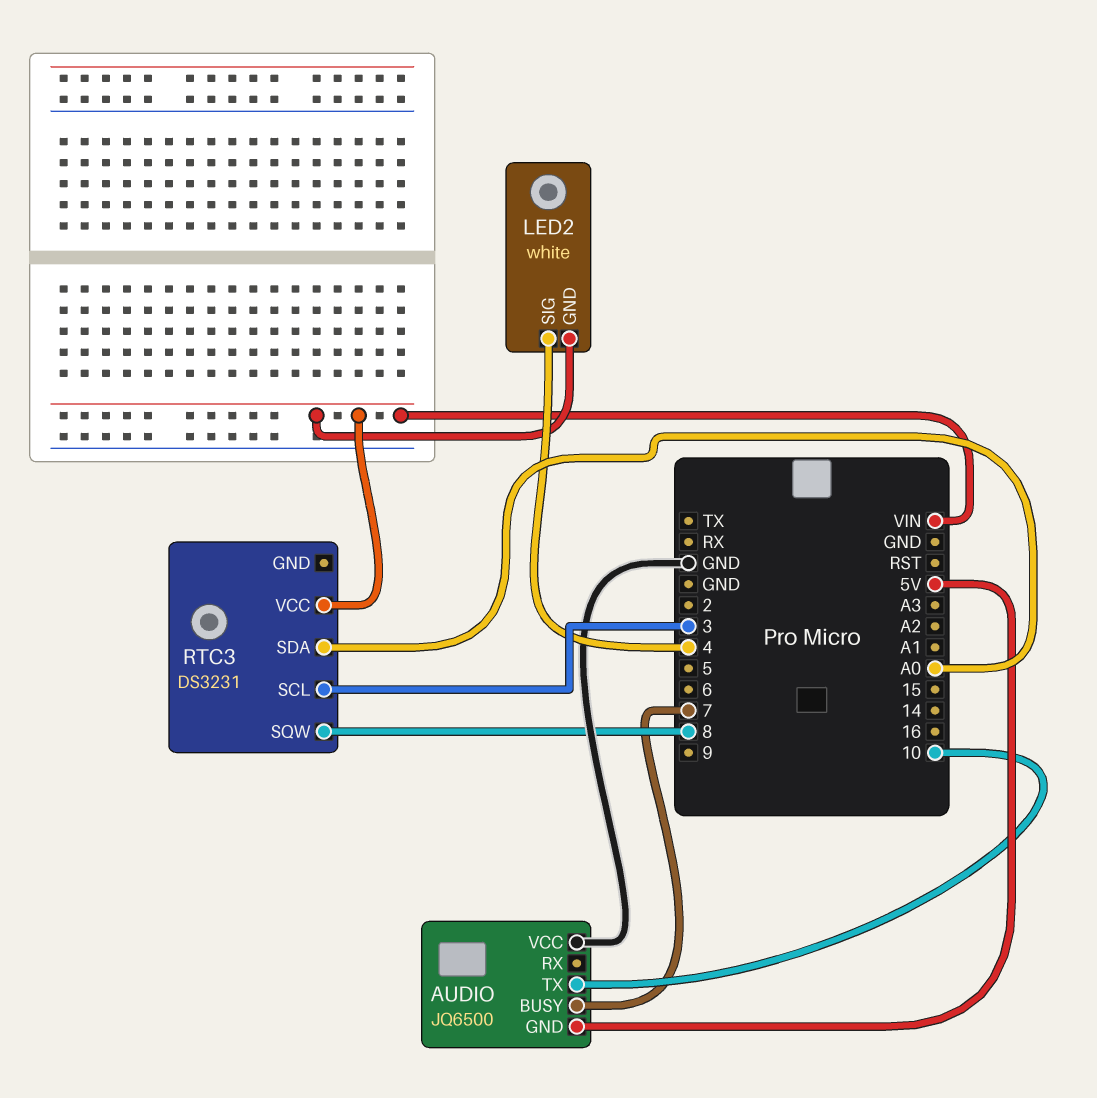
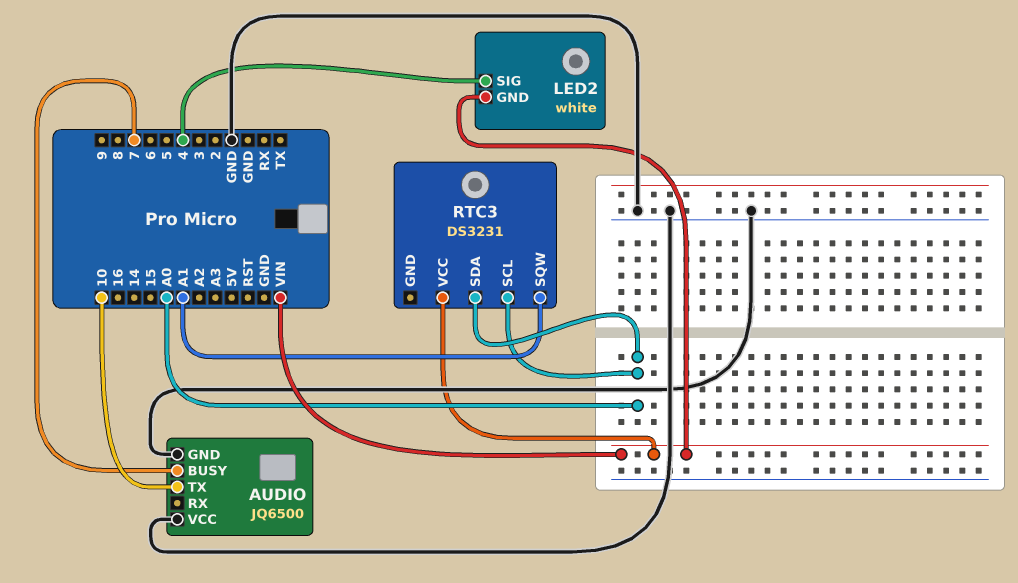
AUDIO pin GND: 5V -> GND
RTC3 pin SCL: 3 -> A0
RTC3 pin SQW: 8 -> A1

